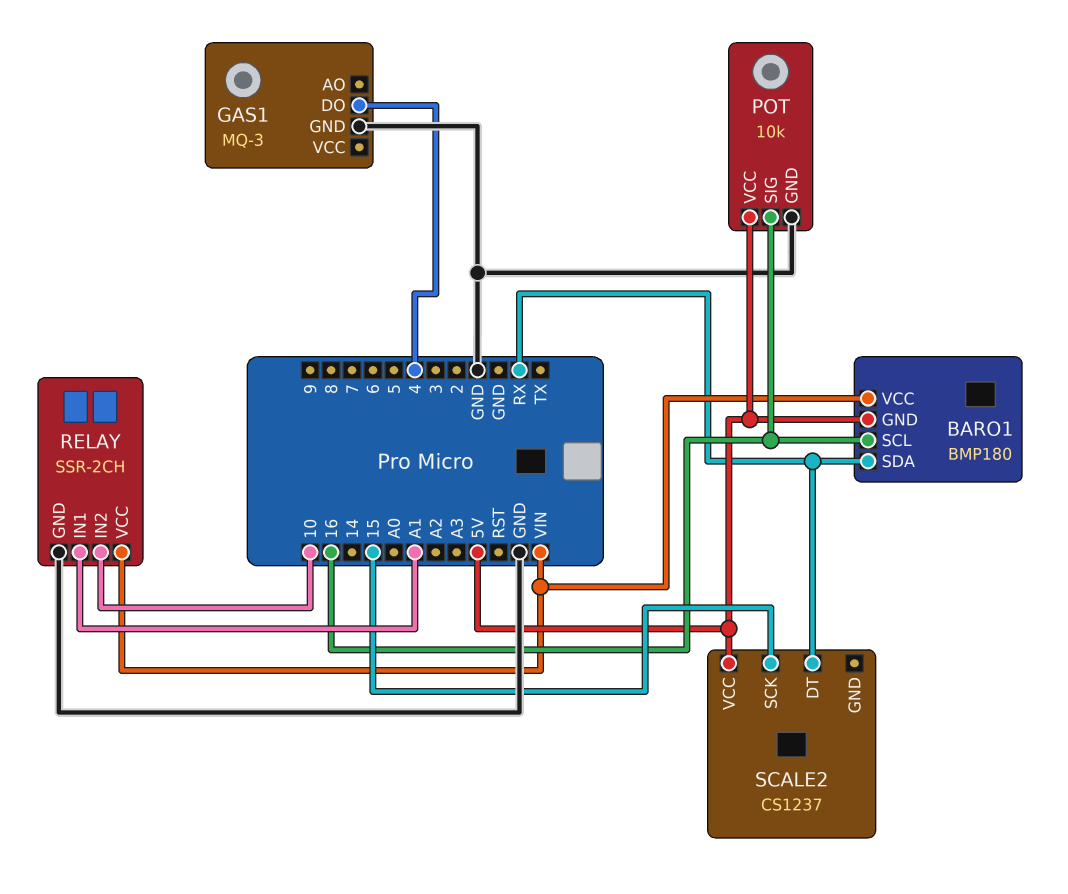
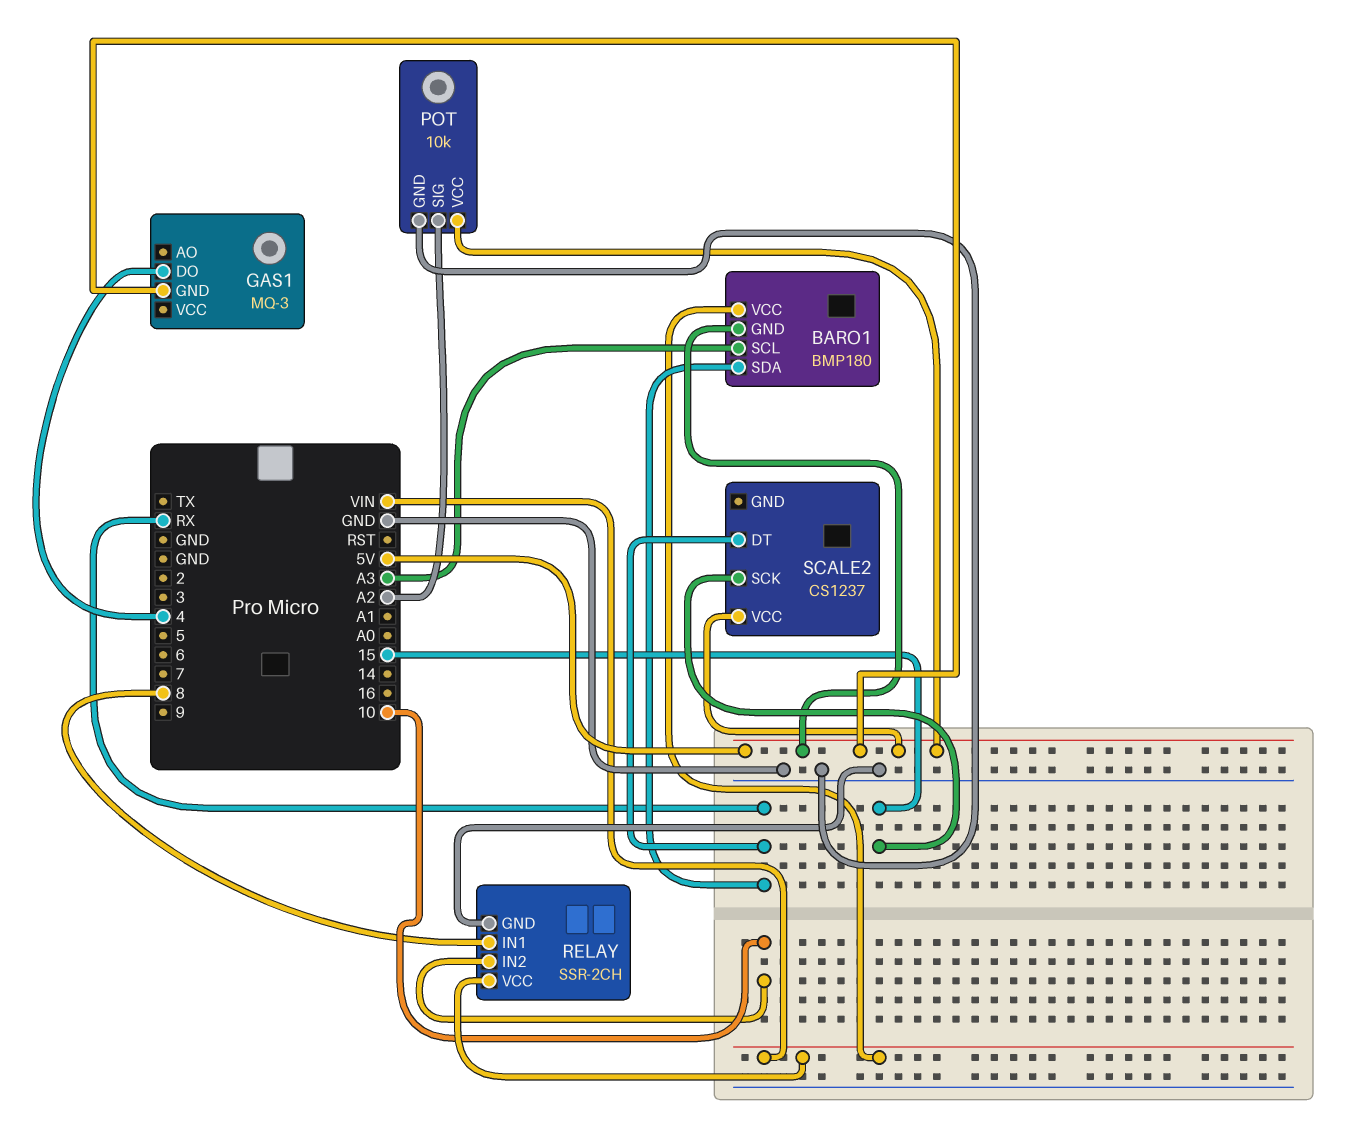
BARO1 pin SCL: 16 -> A3
GAS1 pin GND: GND -> 5V
POT pin SIG: 16 -> A2
RELAY pin IN1: A1 -> 8

